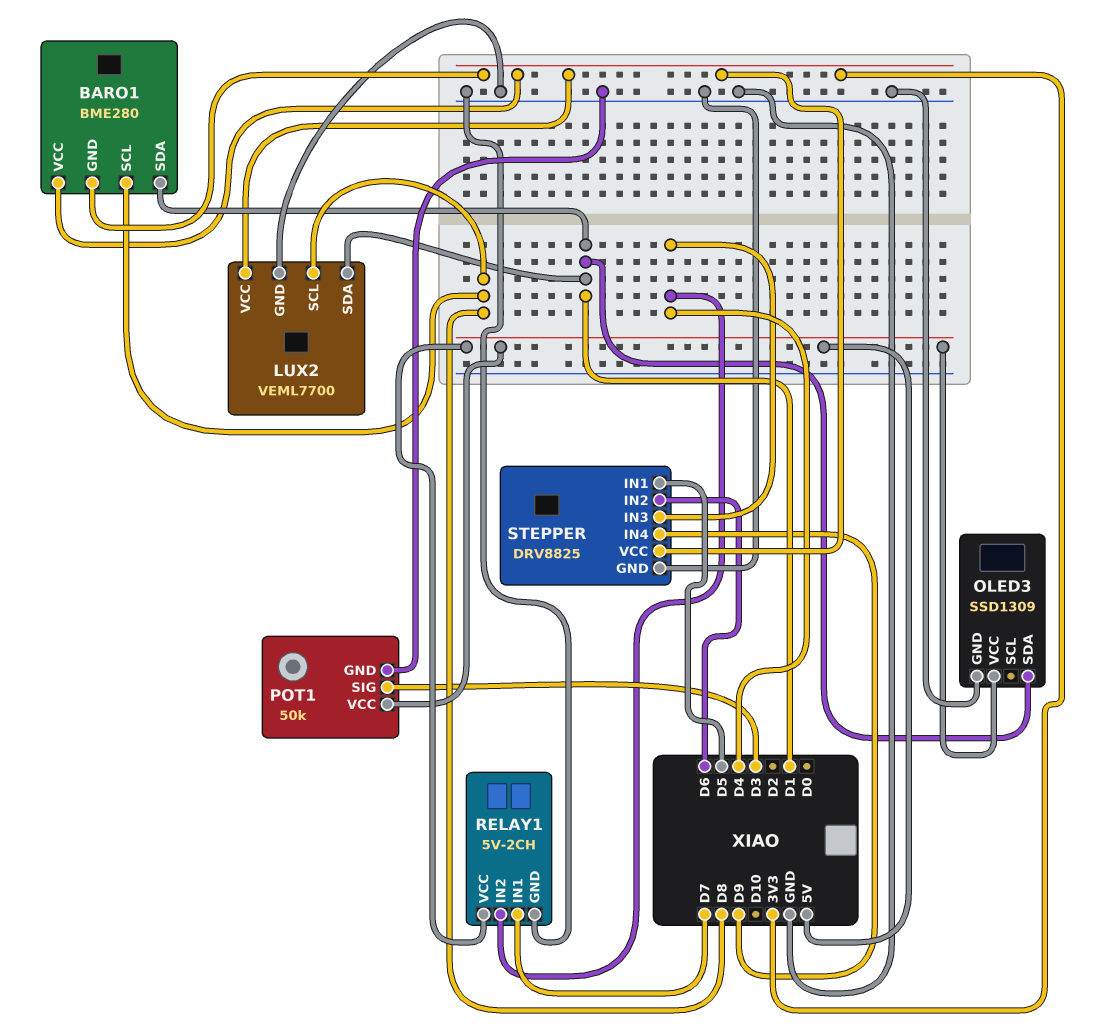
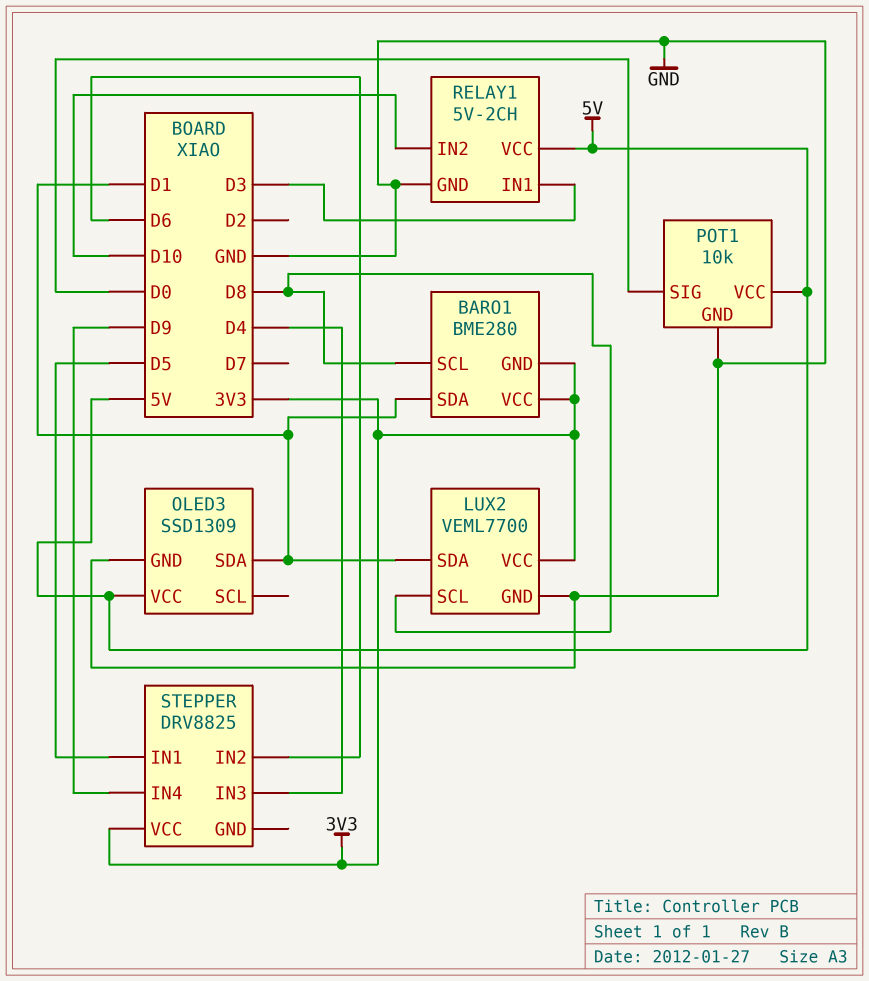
POT1: 50k -> 10k
POT1 pin SIG: D3 -> D0
RELAY1 pin IN1: D7 -> D3
RELAY1 pin IN2: D4 -> D10
STEPPER pin GND: GND -> none

